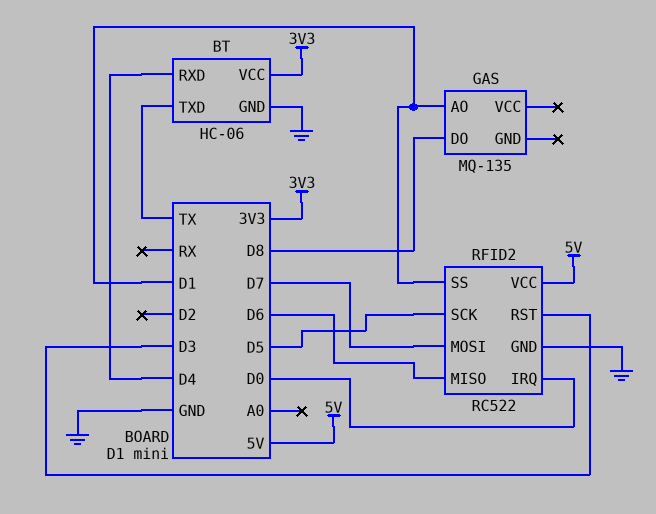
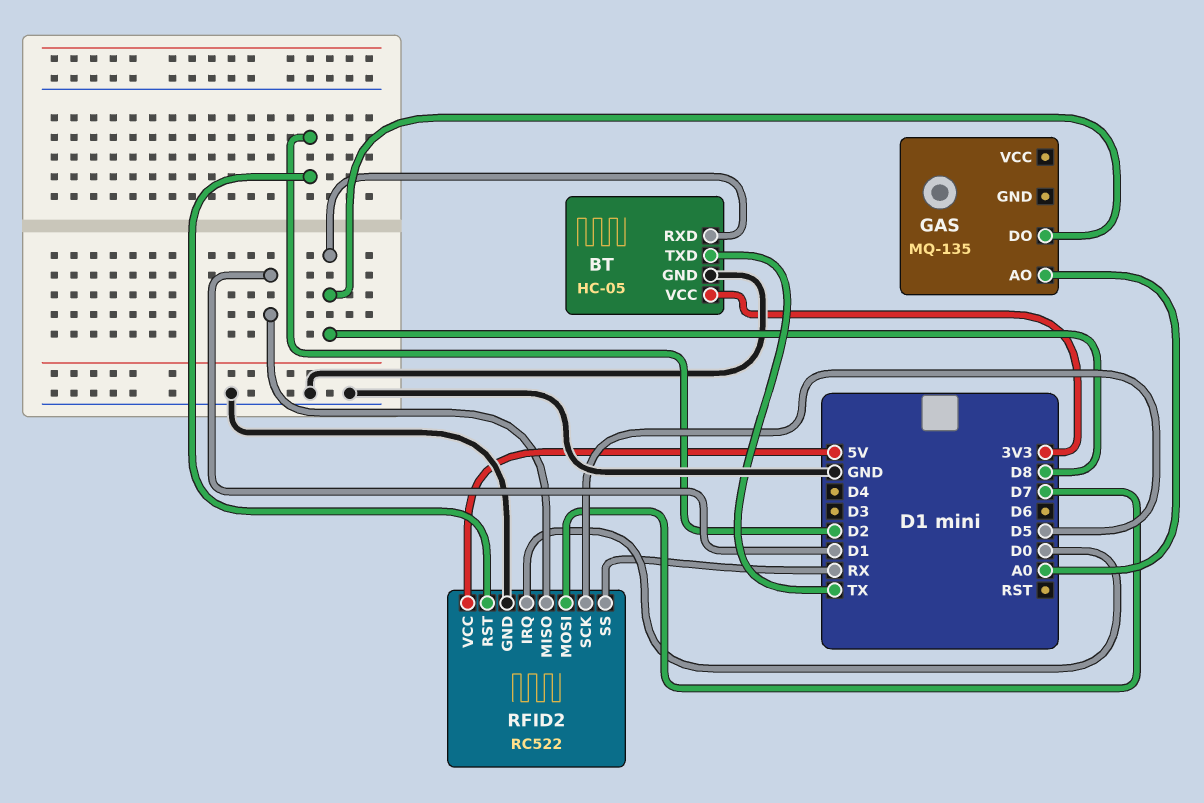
BT: HC-06 -> HC-05
BT pin RXD: D4 -> D8
GAS pin AO: D1 -> A0
RFID2 pin MISO: D6 -> D1
RFID2 pin RST: D3 -> D2
RFID2 pin SS: D1 -> RX

